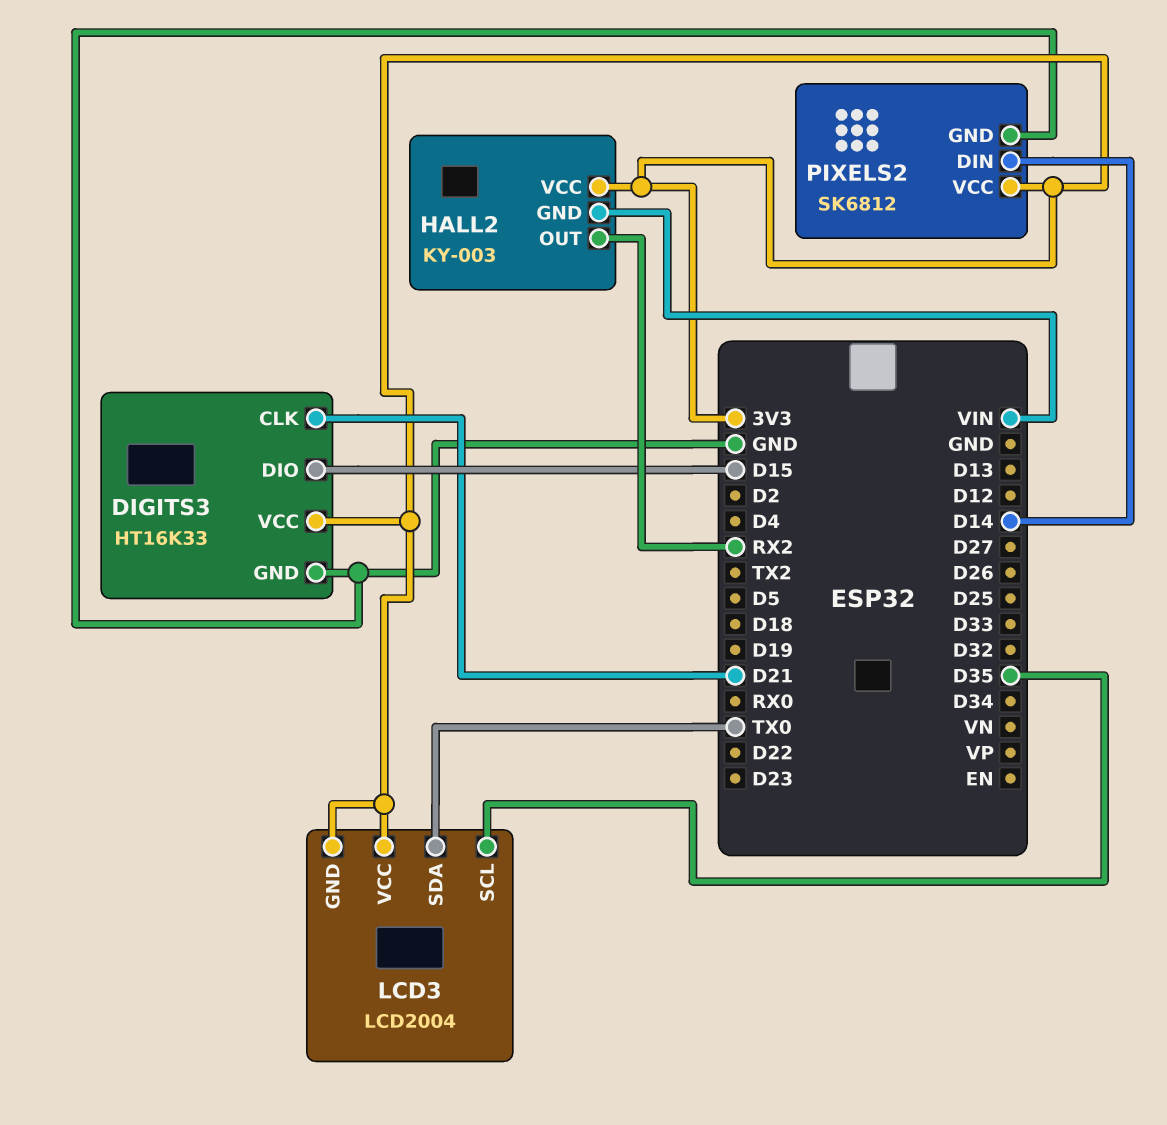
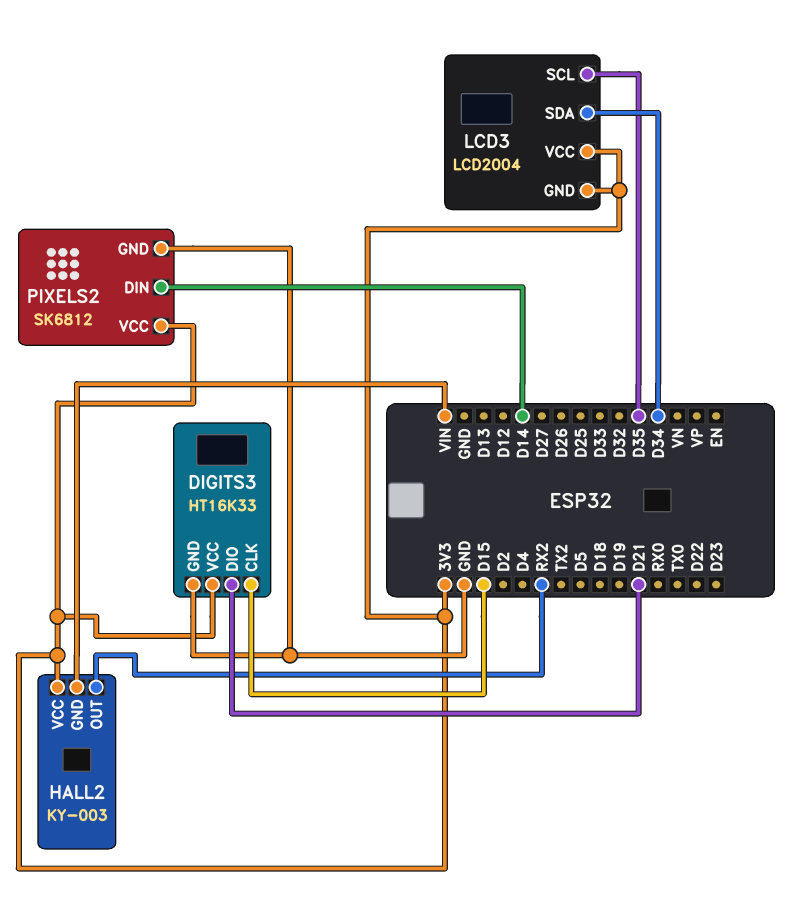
DIGITS3 pin CLK: D21 -> D15
DIGITS3 pin DIO: D15 -> D21
LCD3 pin SDA: TX0 -> D34

